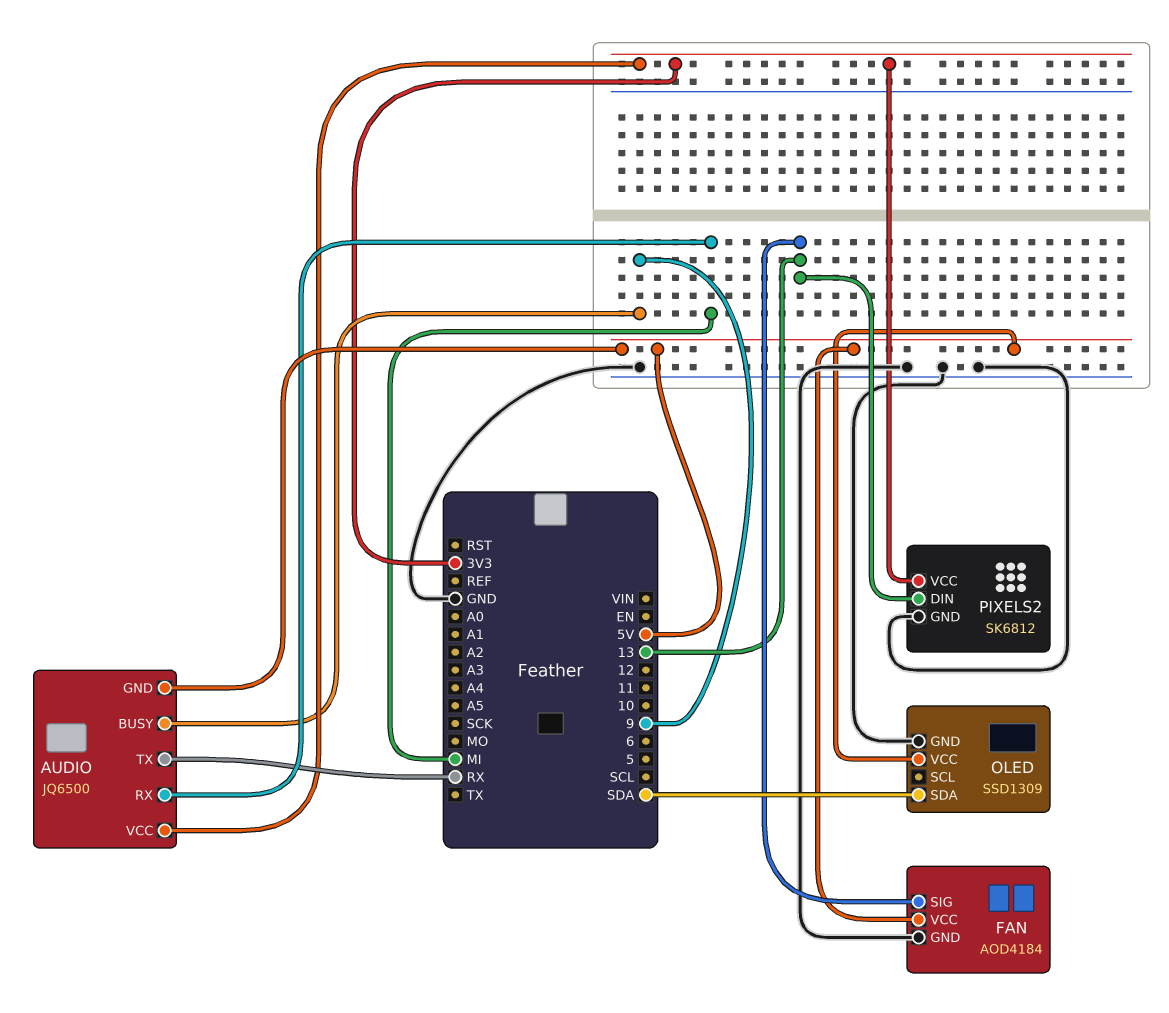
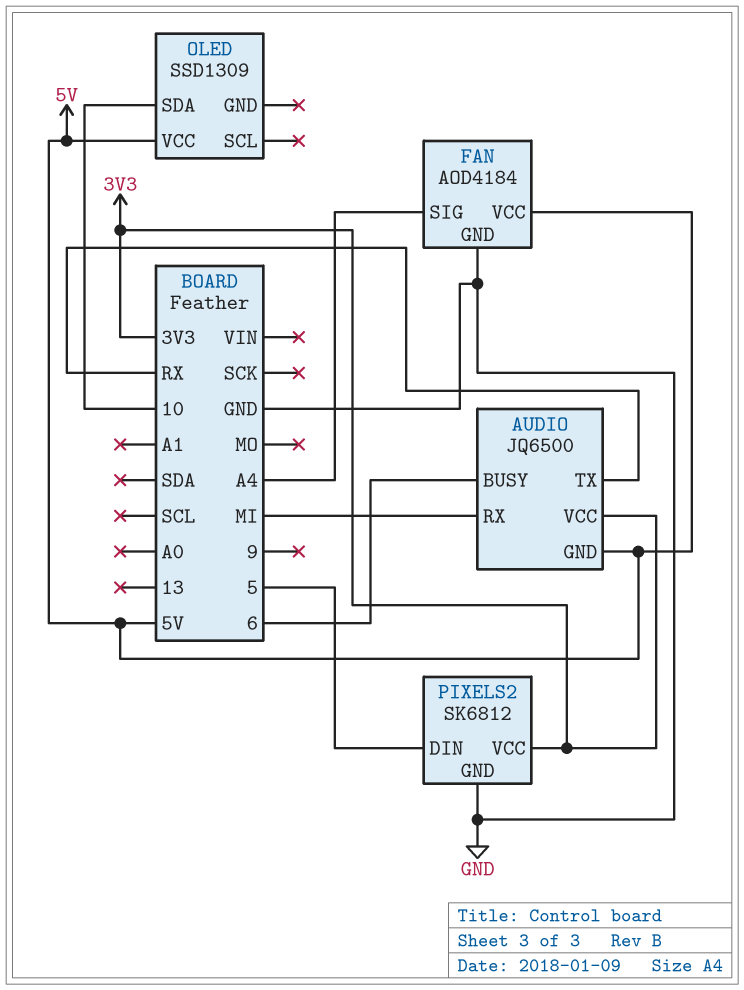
AUDIO pin BUSY: 9 -> 6
FAN pin SIG: 13 -> A4
OLED pin GND: GND -> none
OLED pin SDA: SDA -> 10
PIXELS2 pin DIN: 13 -> 5

